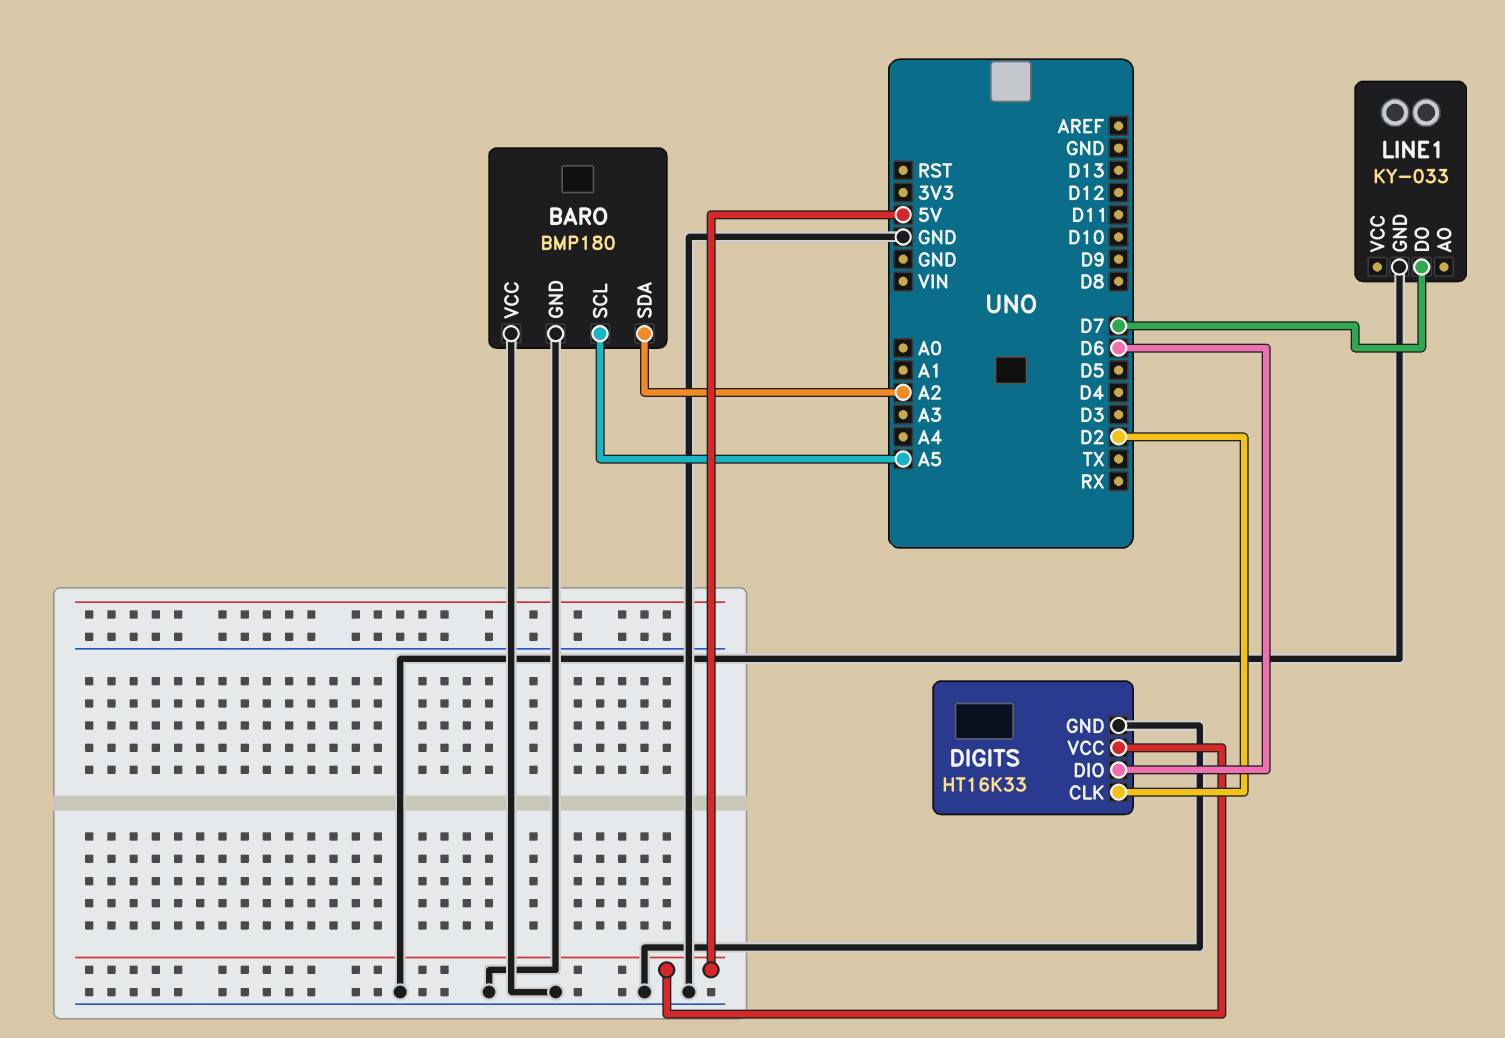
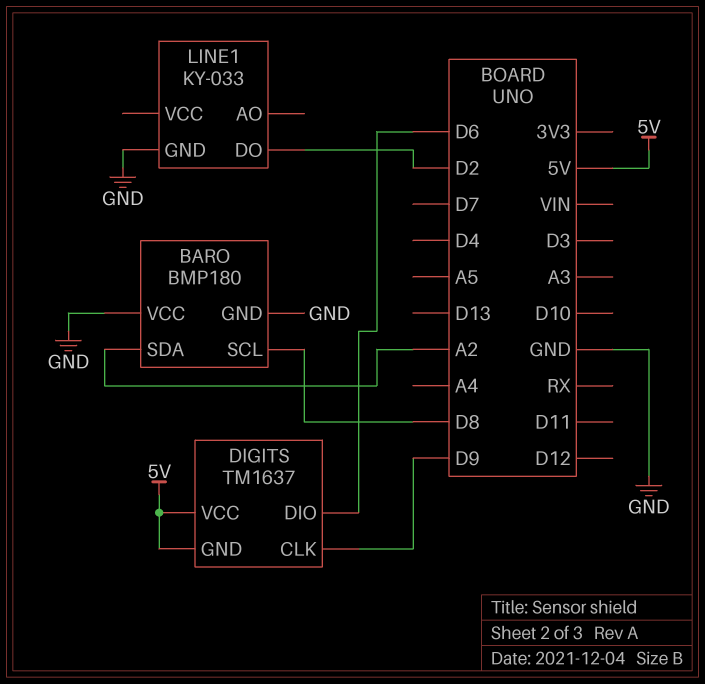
BARO pin SCL: A5 -> D8
DIGITS: HT16K33 -> TM1637
DIGITS pin CLK: D2 -> D9
DIGITS pin GND: GND -> 5V
LINE1 pin DO: D7 -> D2

